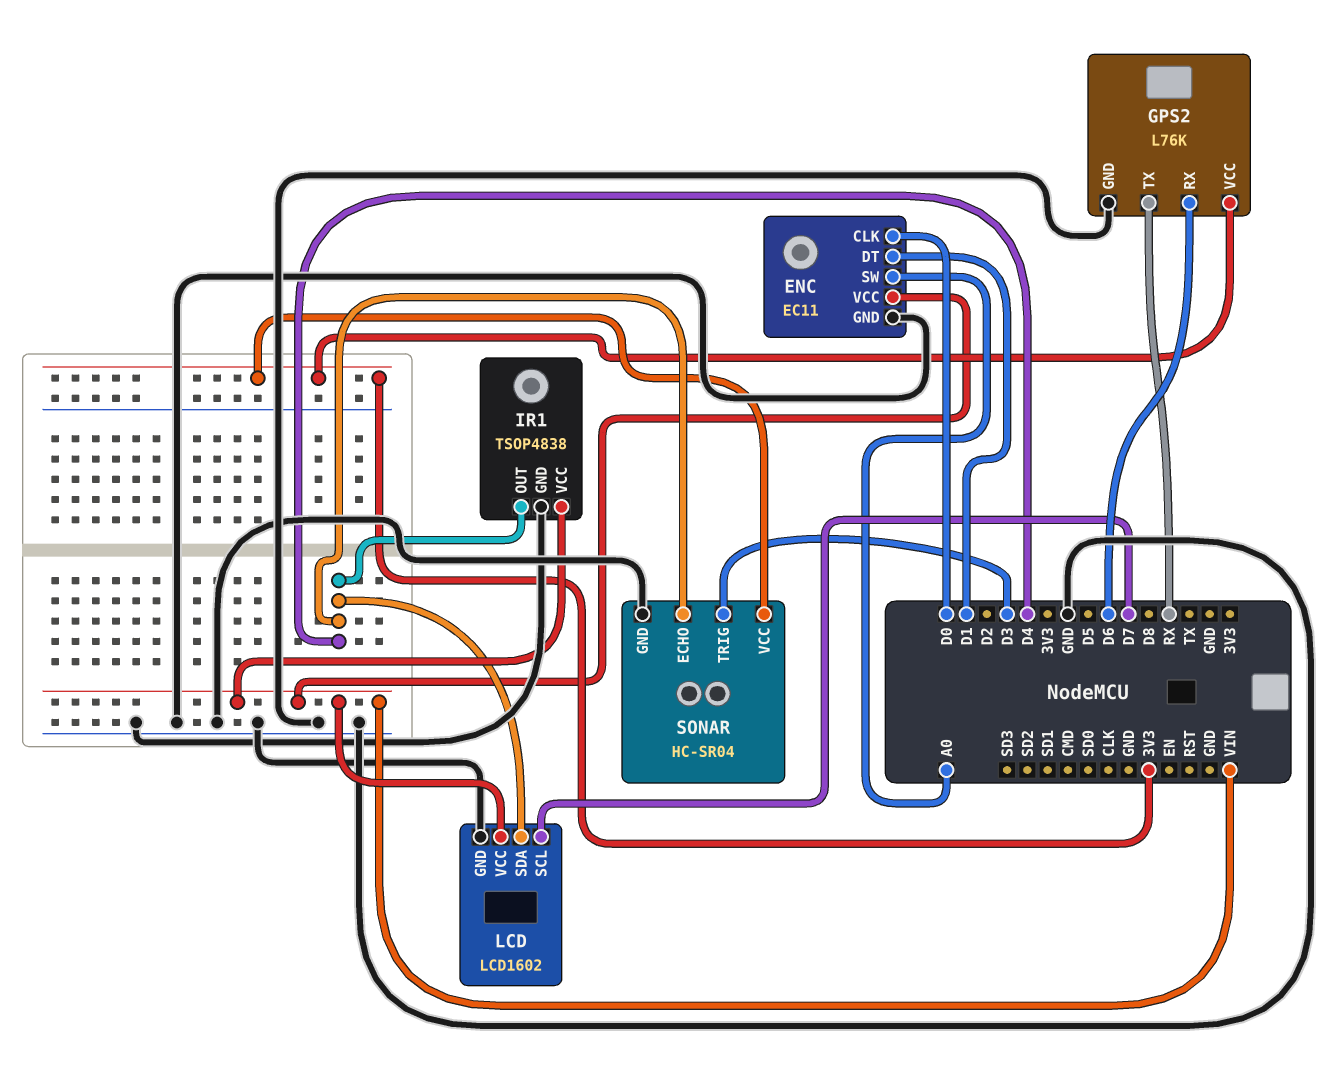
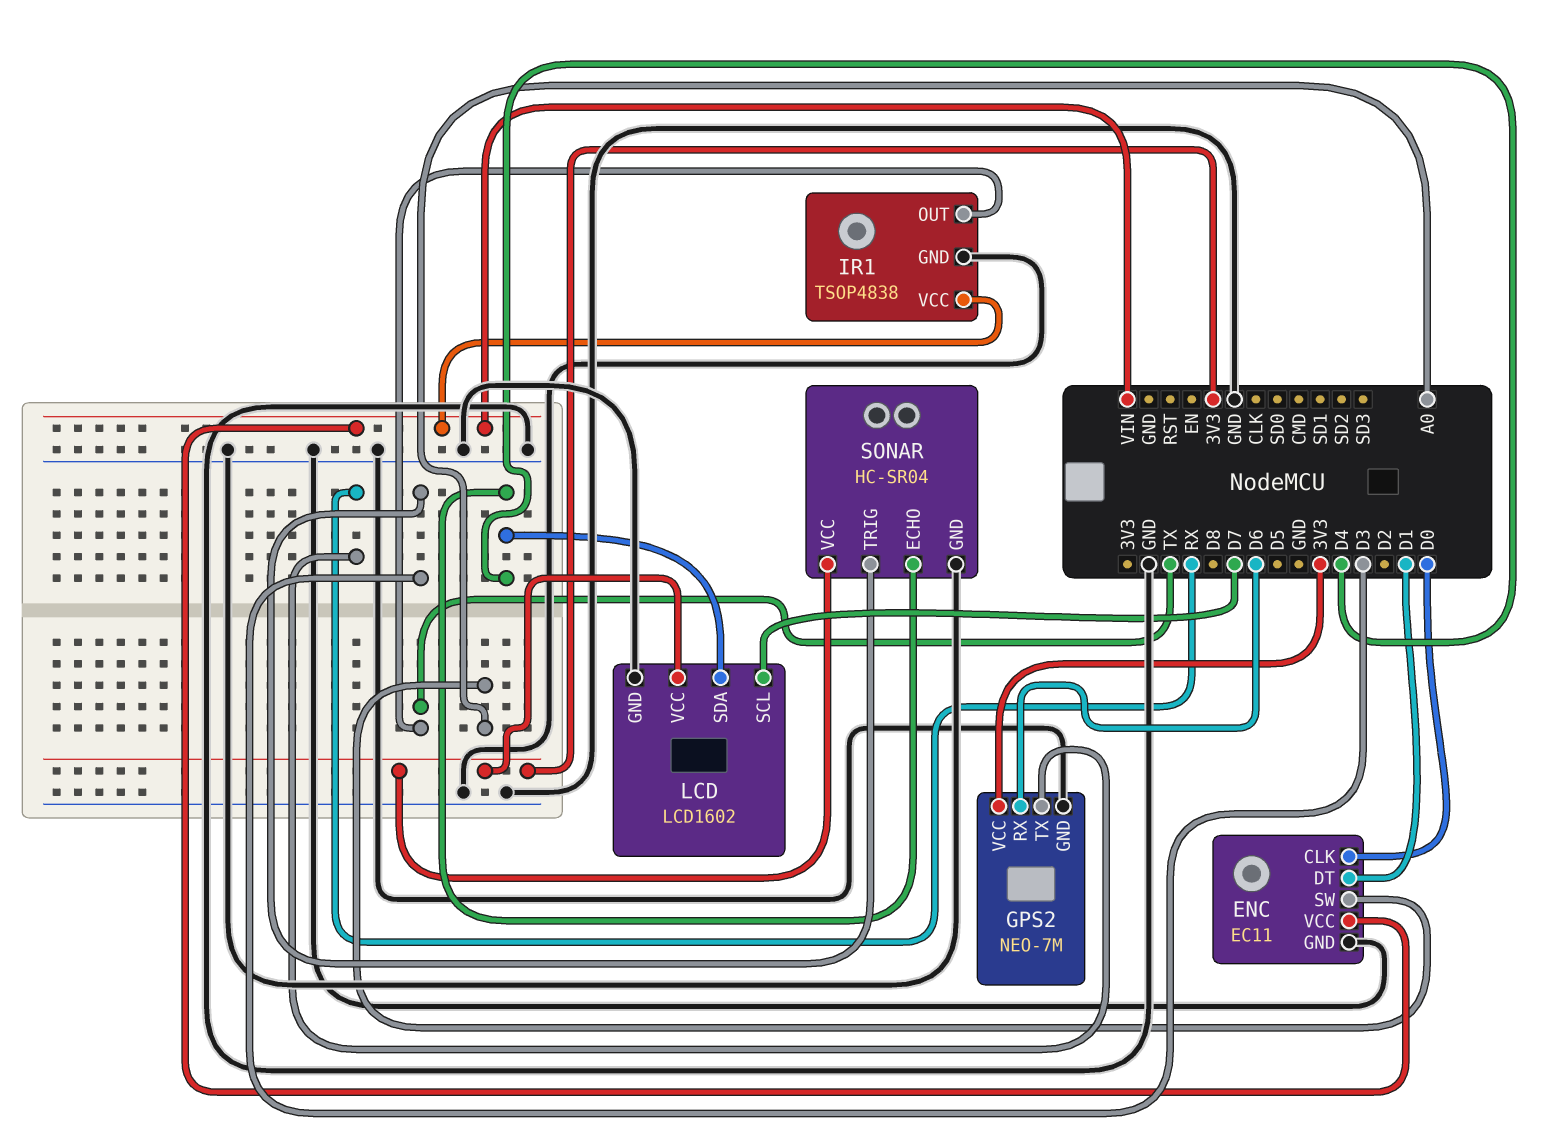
GPS2: L76K -> NEO-7M
IR1 pin OUT: D4 -> TX
LCD pin VCC: VIN -> 3V3

